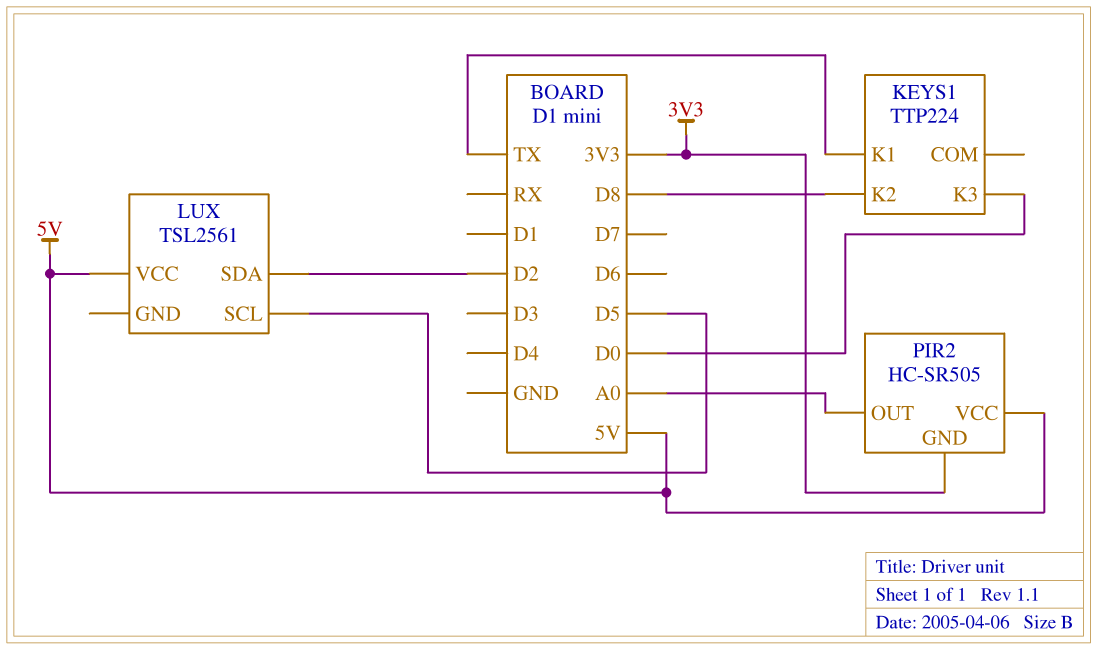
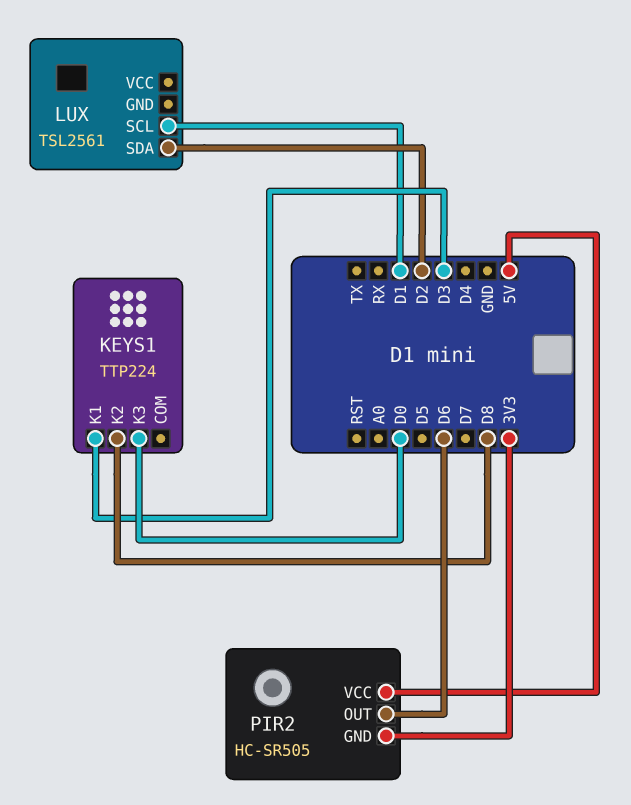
KEYS1 pin K1: TX -> D3
LUX pin SCL: D5 -> D1
LUX pin VCC: 5V -> none
PIR2 pin OUT: A0 -> D6

